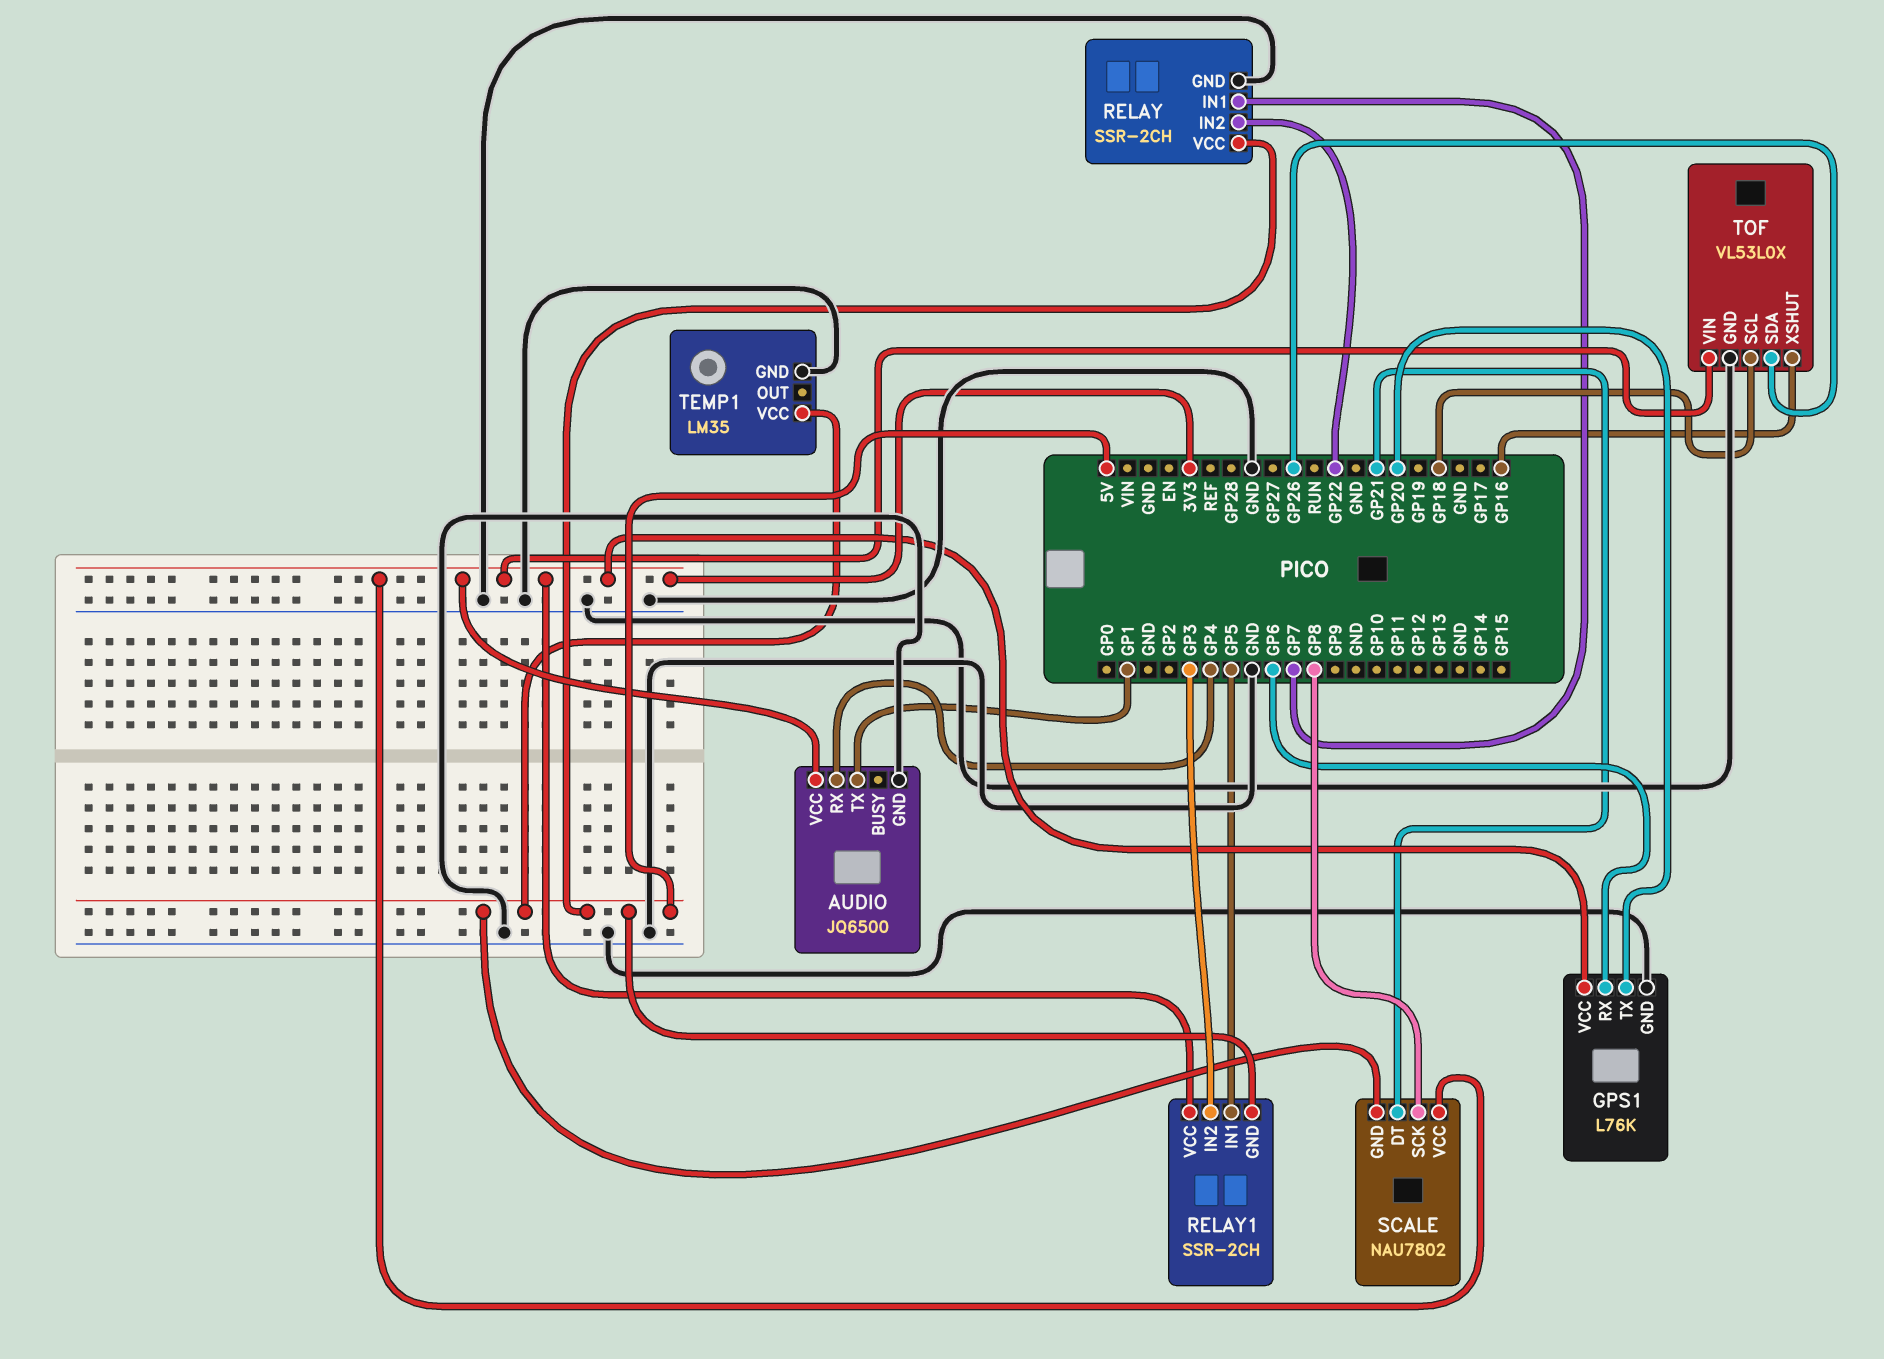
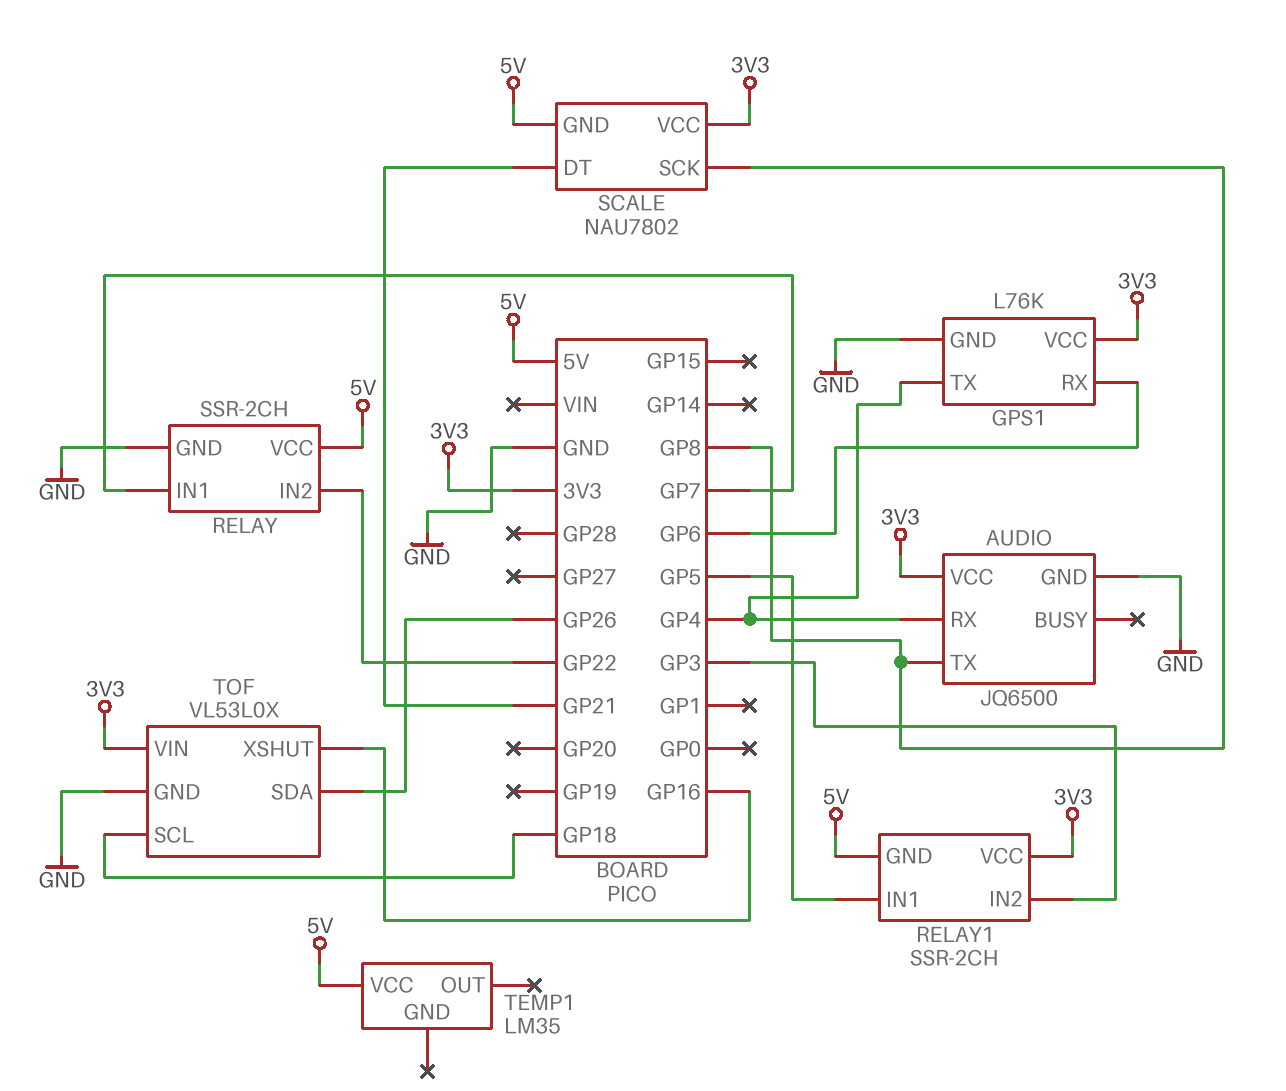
AUDIO pin TX: GP1 -> GP8
GPS1 pin TX: GP20 -> GP4
TEMP1 pin GND: GND -> none

